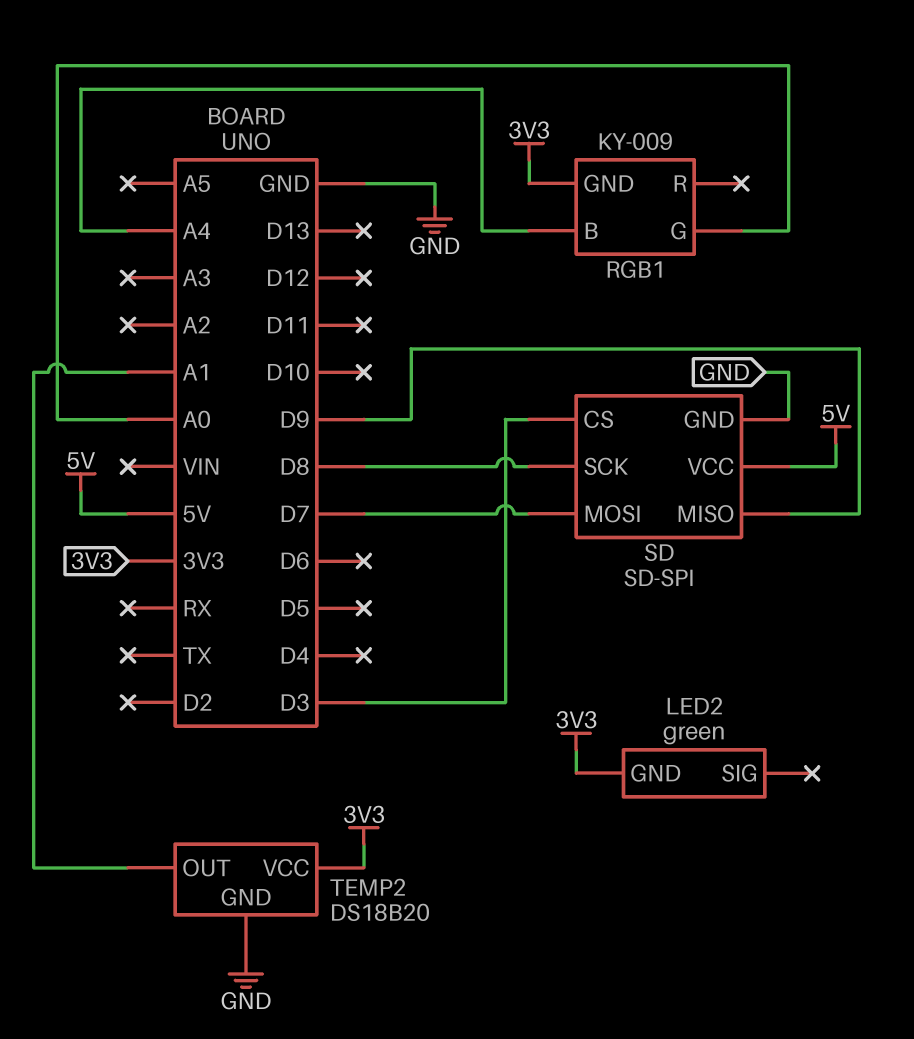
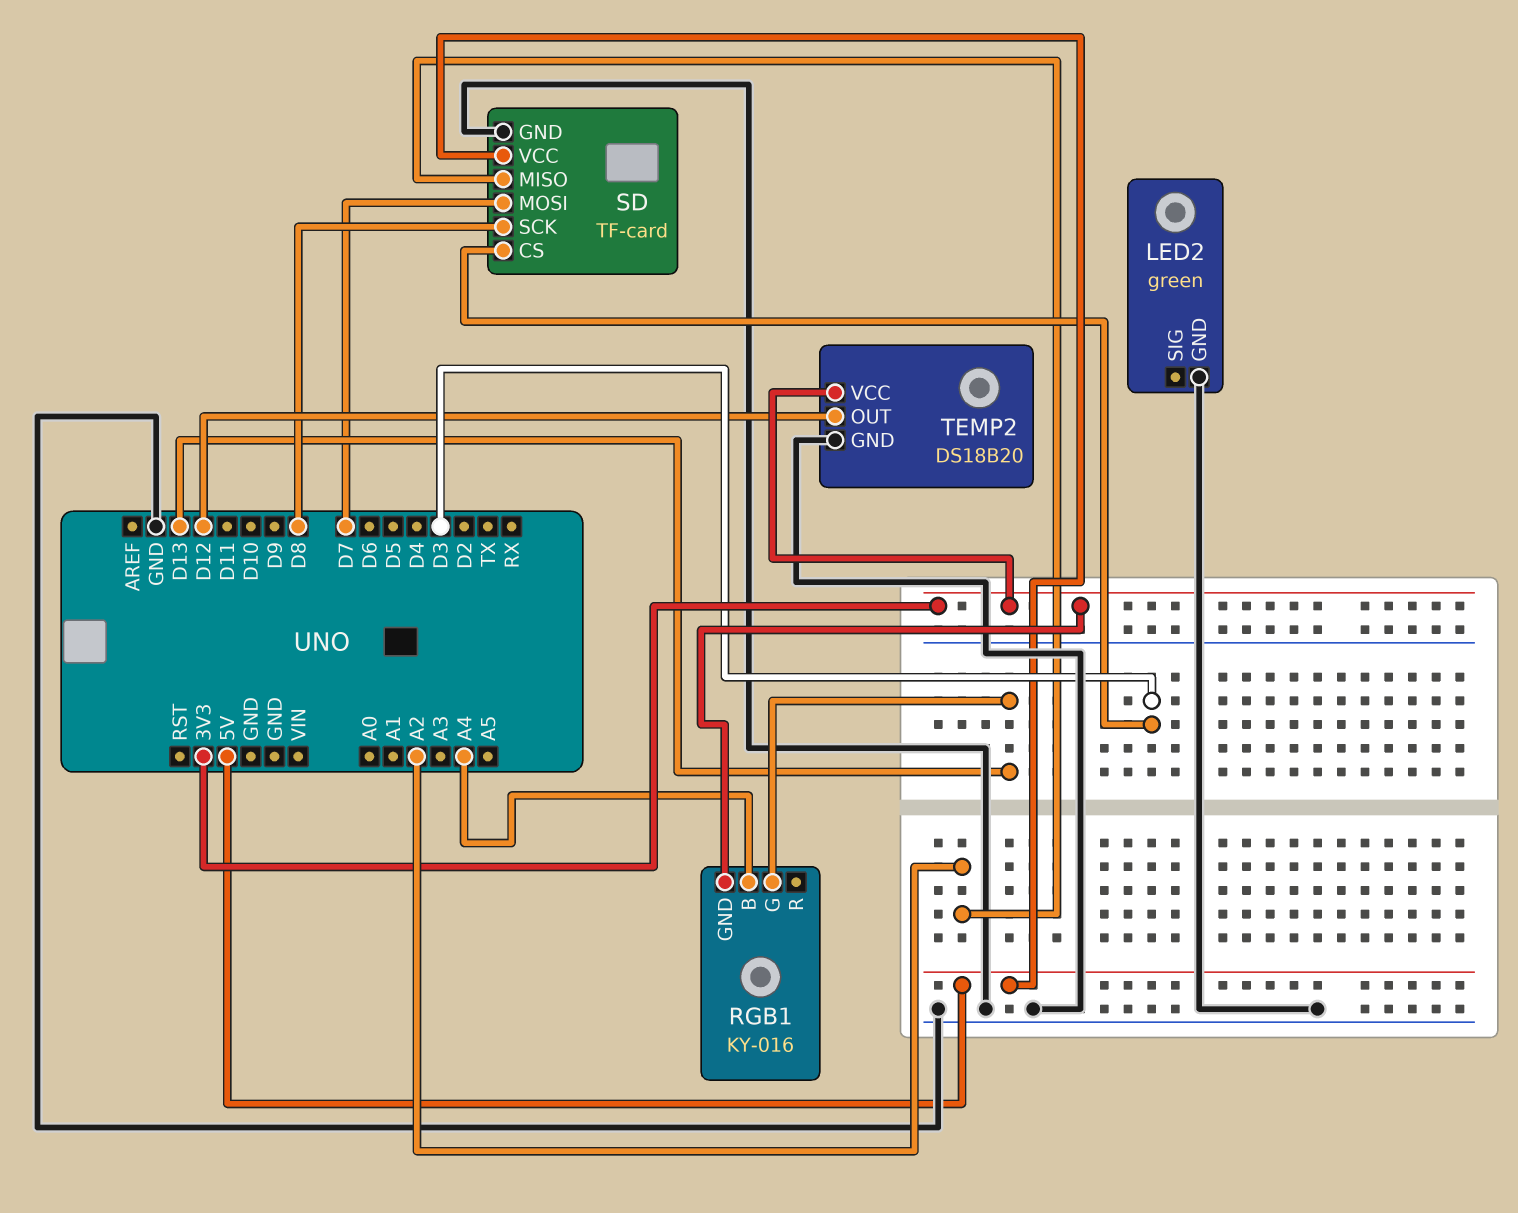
LED2 pin GND: 3V3 -> GND
RGB1: KY-009 -> KY-016
RGB1 pin G: A0 -> D13
SD: SD-SPI -> TF-card
SD pin MISO: D9 -> A2
TEMP2 pin OUT: A1 -> D12

